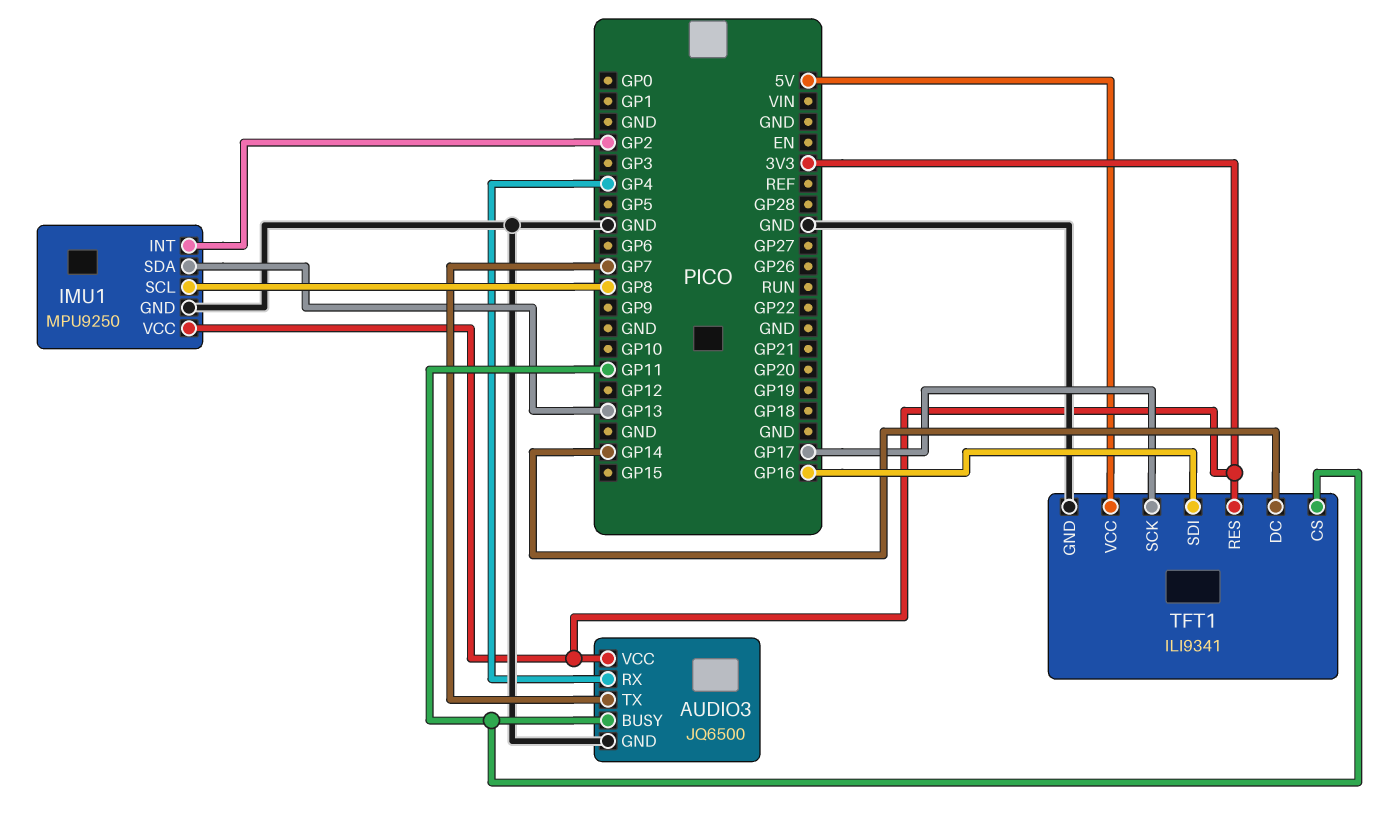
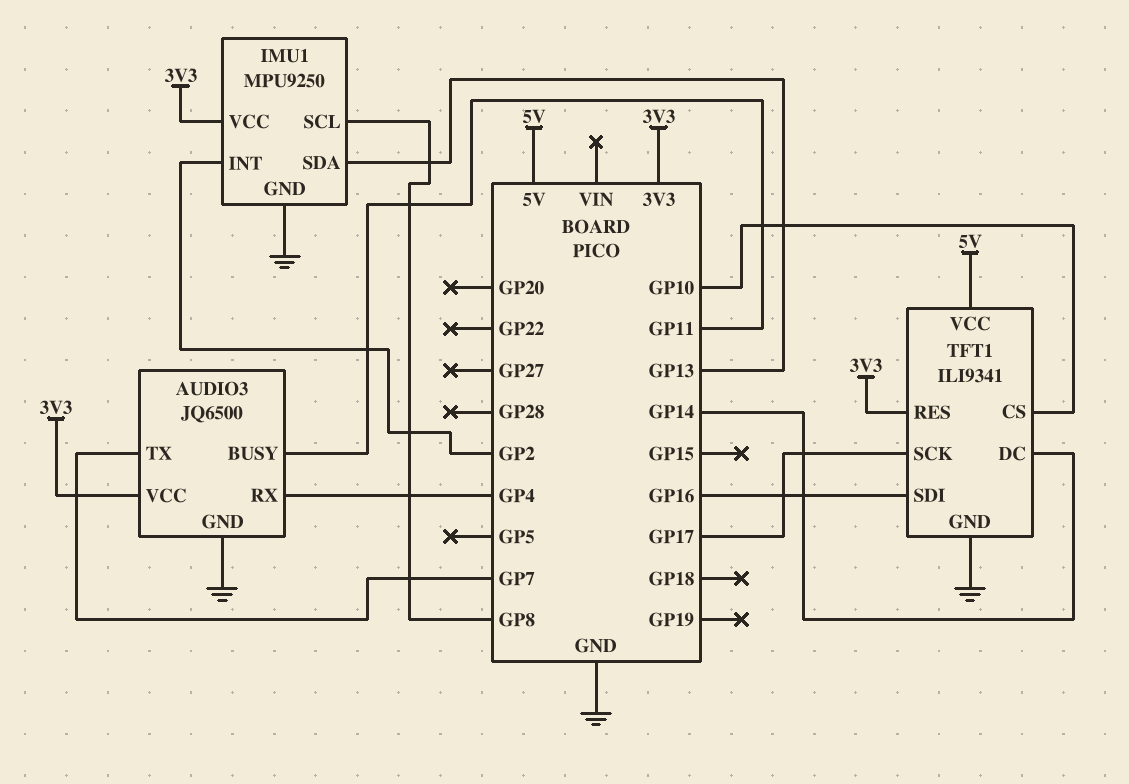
TFT1 pin CS: GP11 -> GP10

